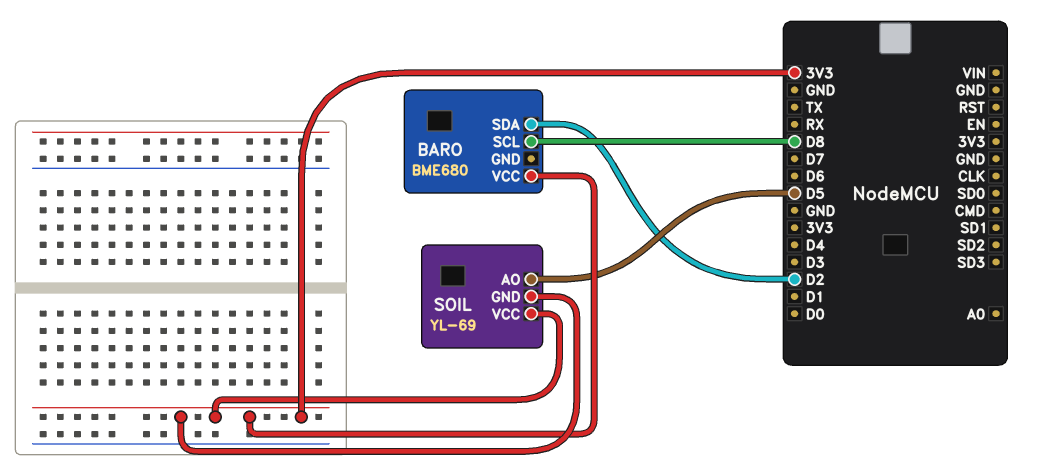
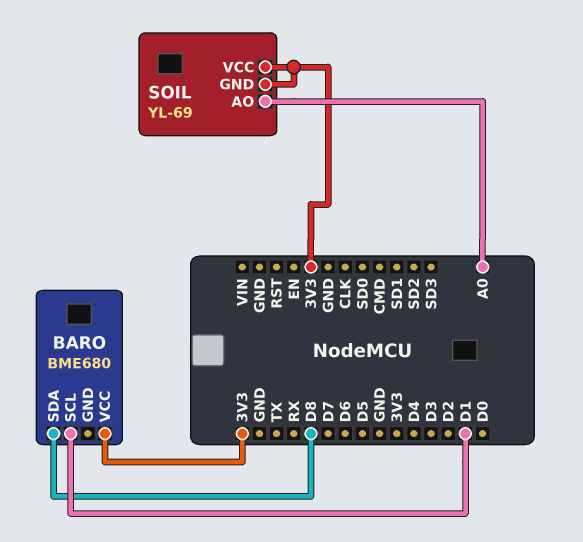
BARO pin SCL: D8 -> D1
BARO pin SDA: D2 -> D8
SOIL pin AO: D5 -> A0

